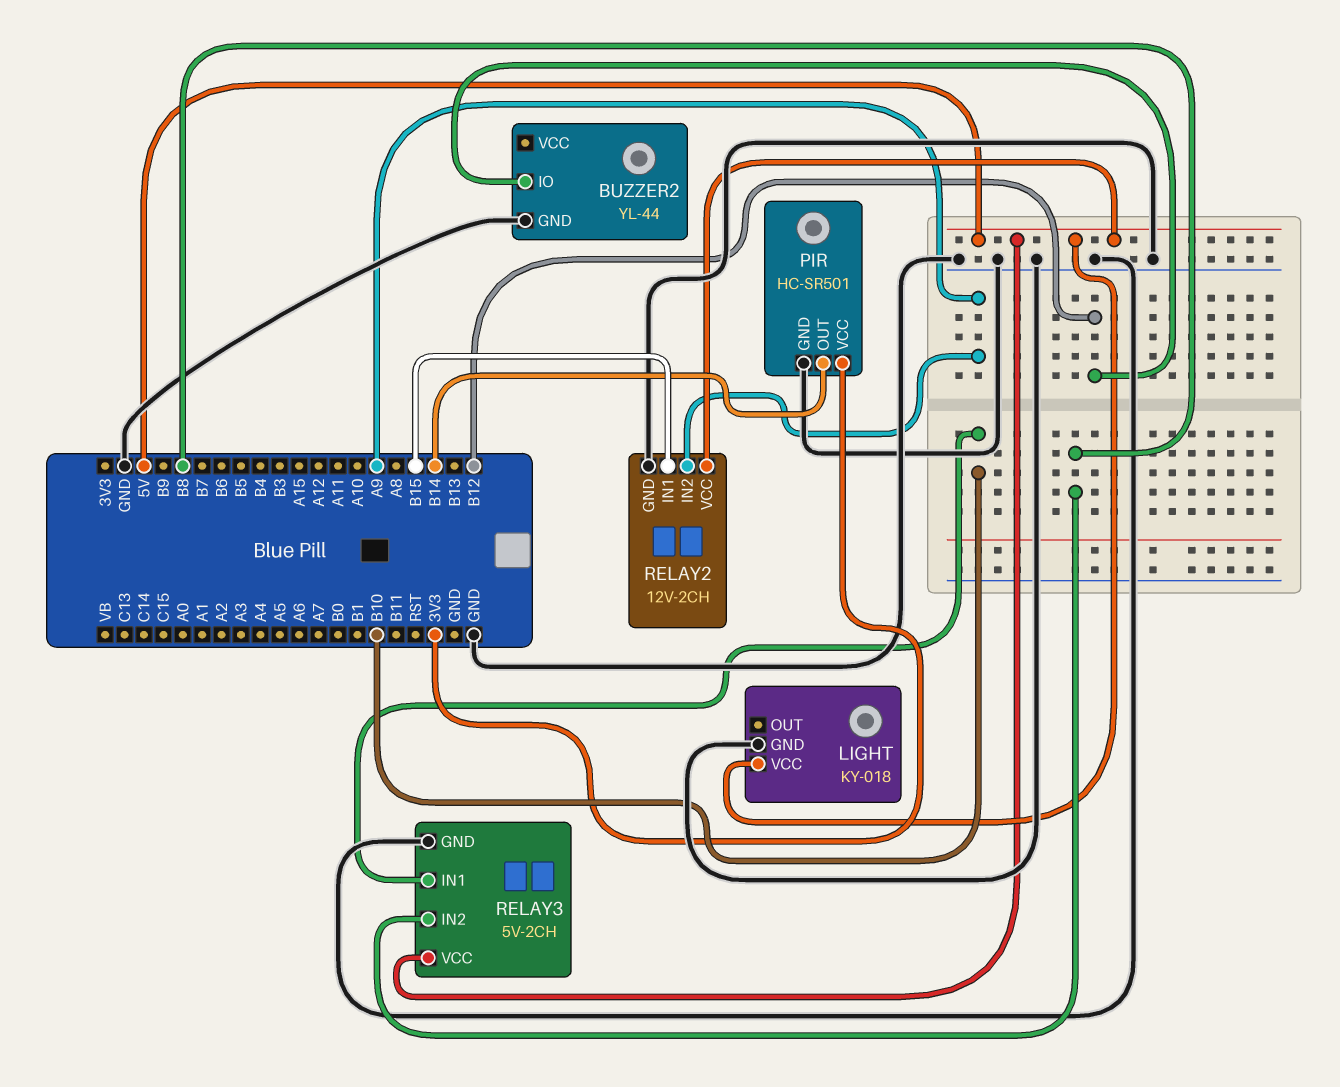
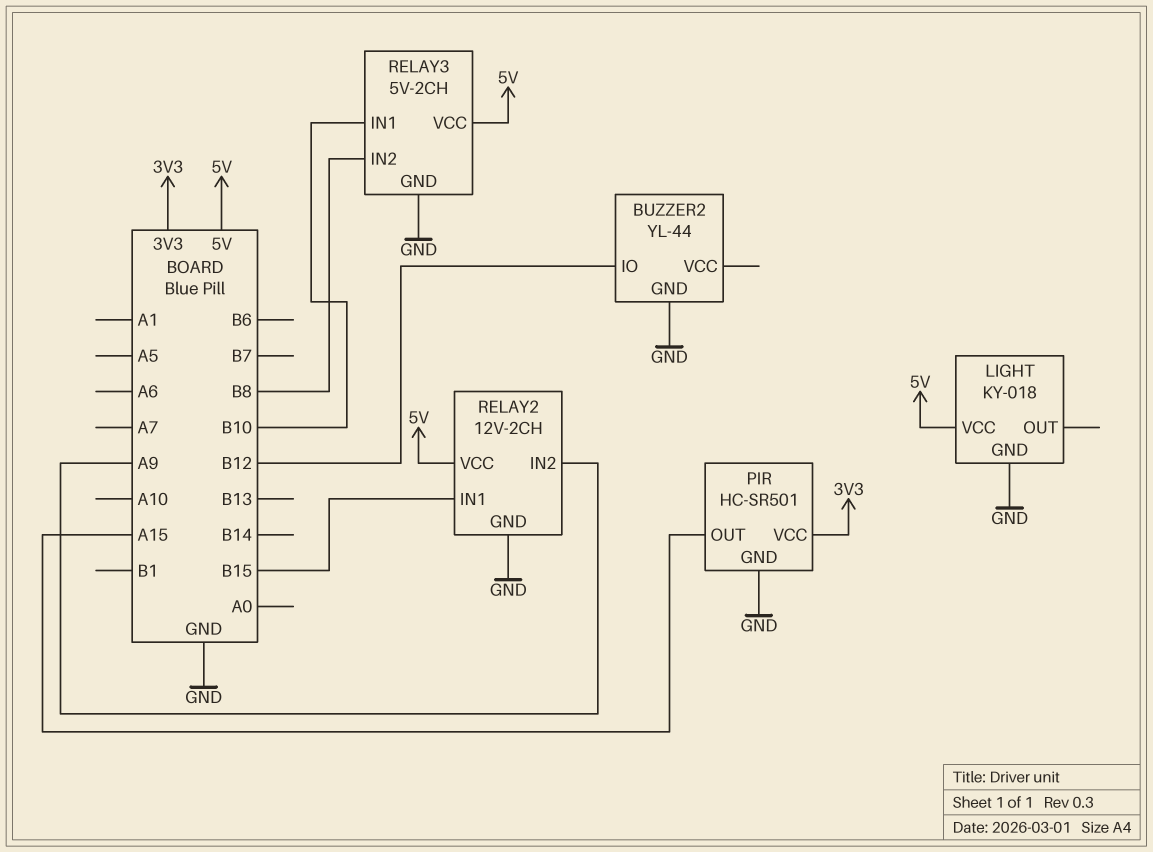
PIR pin OUT: B14 -> A15

